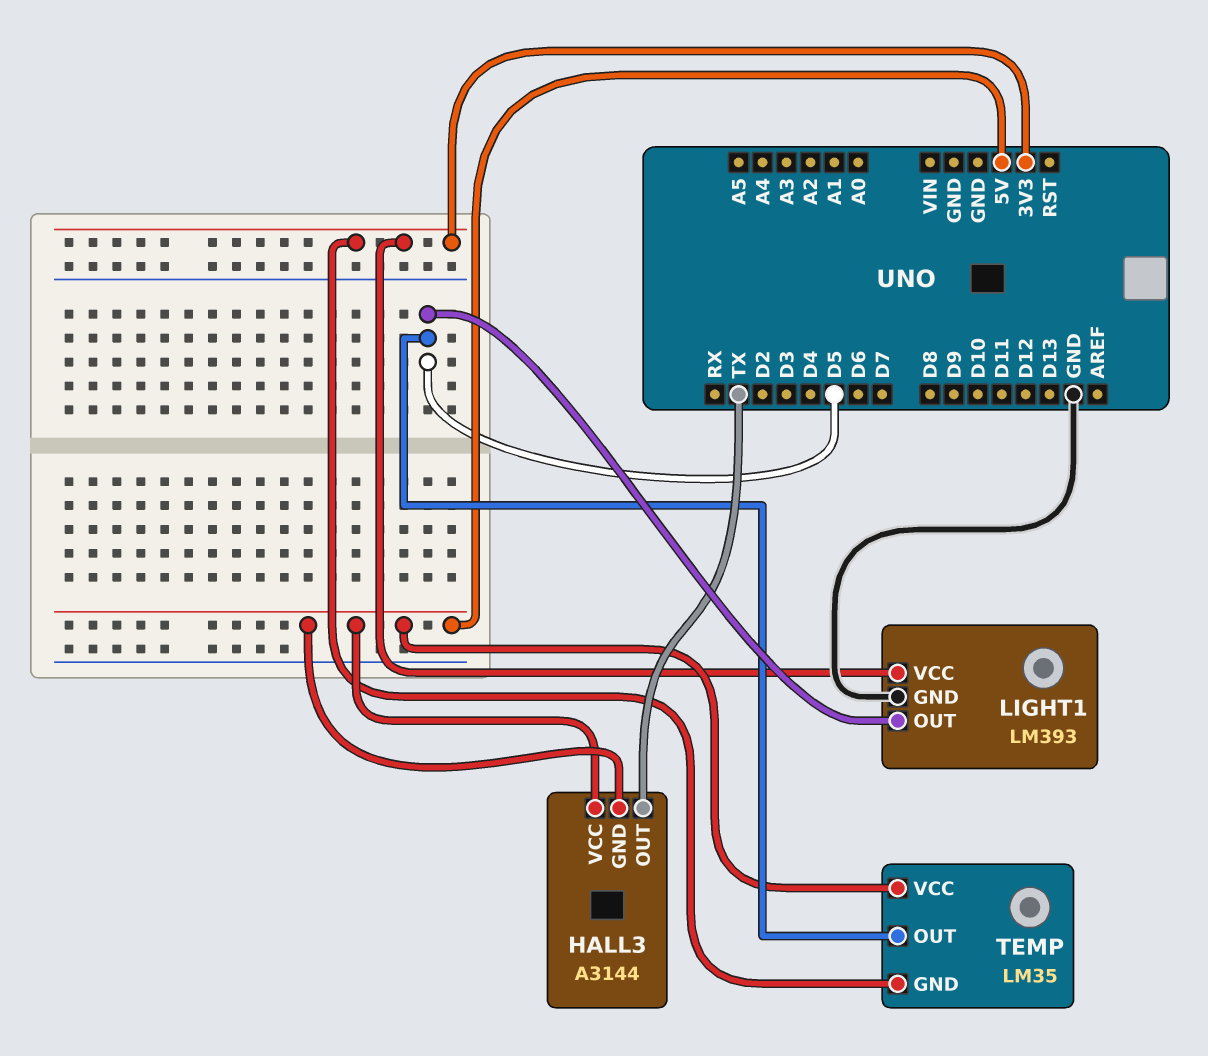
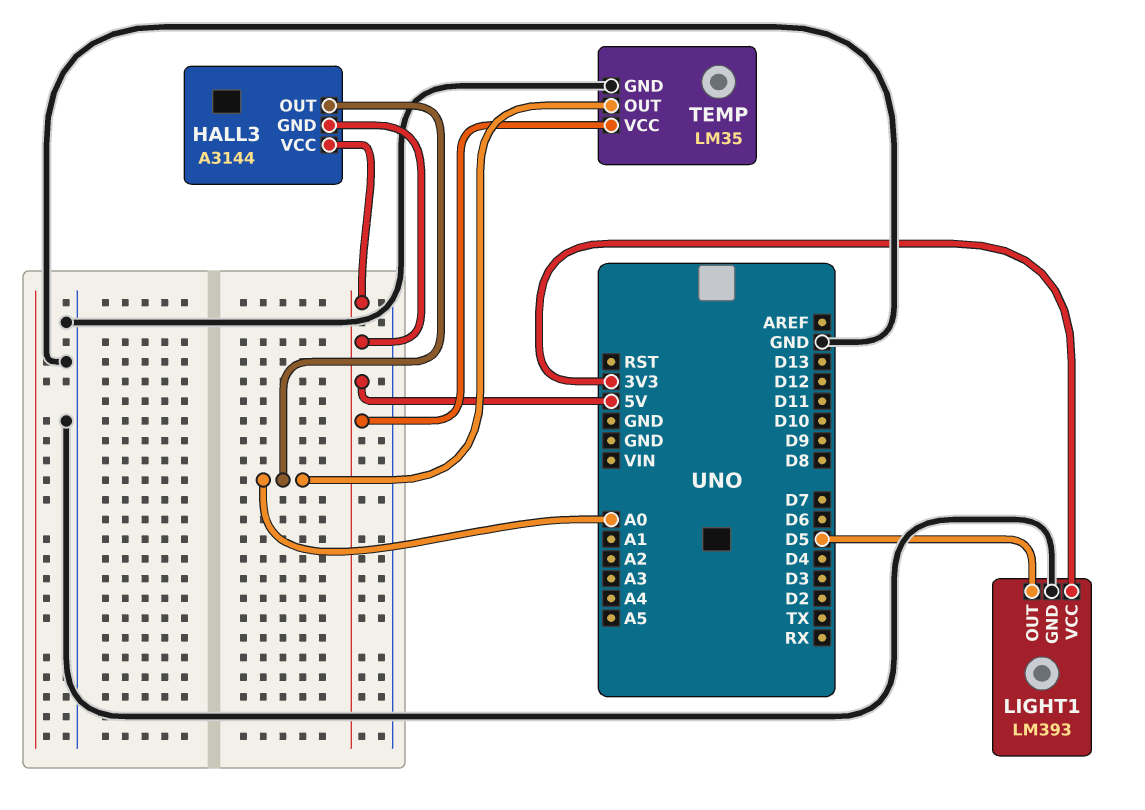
HALL3 pin OUT: TX -> A0
TEMP pin GND: 3V3 -> GND
TEMP pin OUT: D5 -> A0

